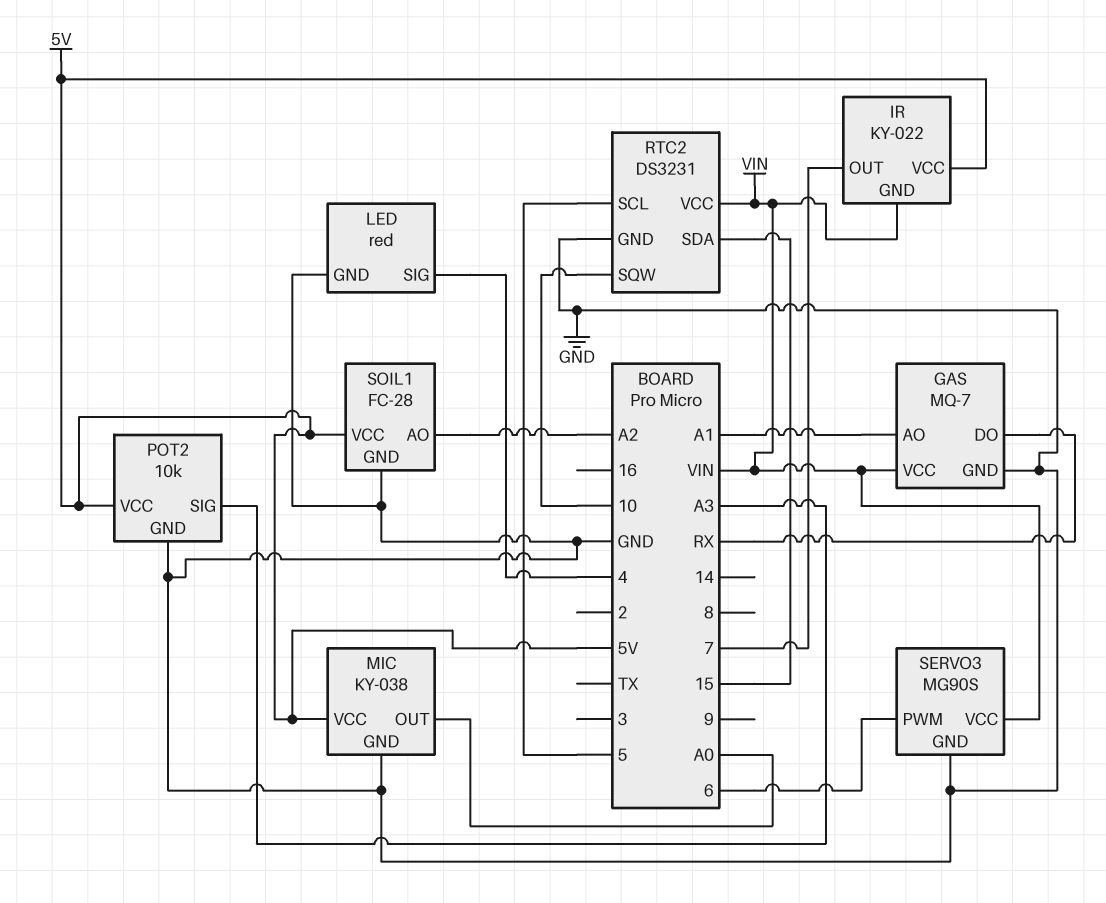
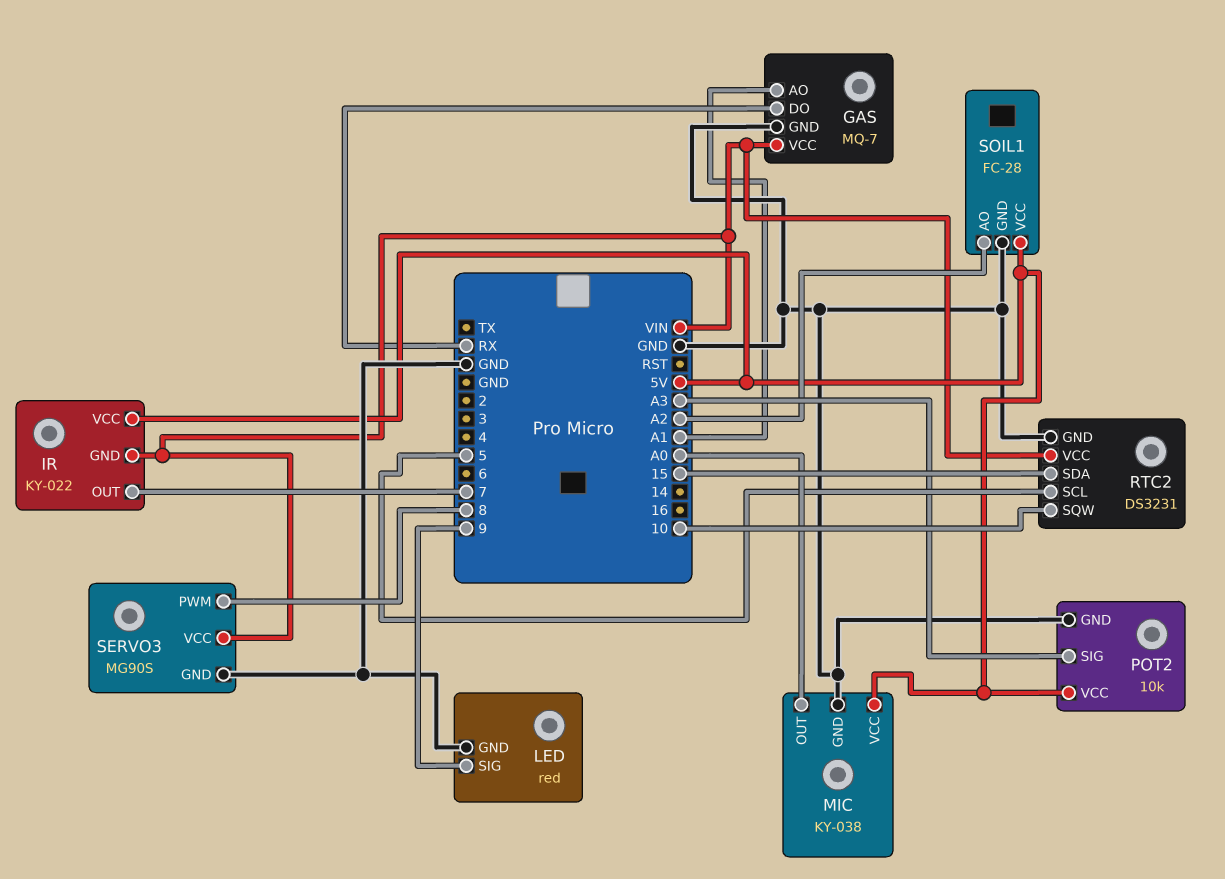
LED pin SIG: 4 -> 9
SERVO3 pin PWM: 6 -> 8

